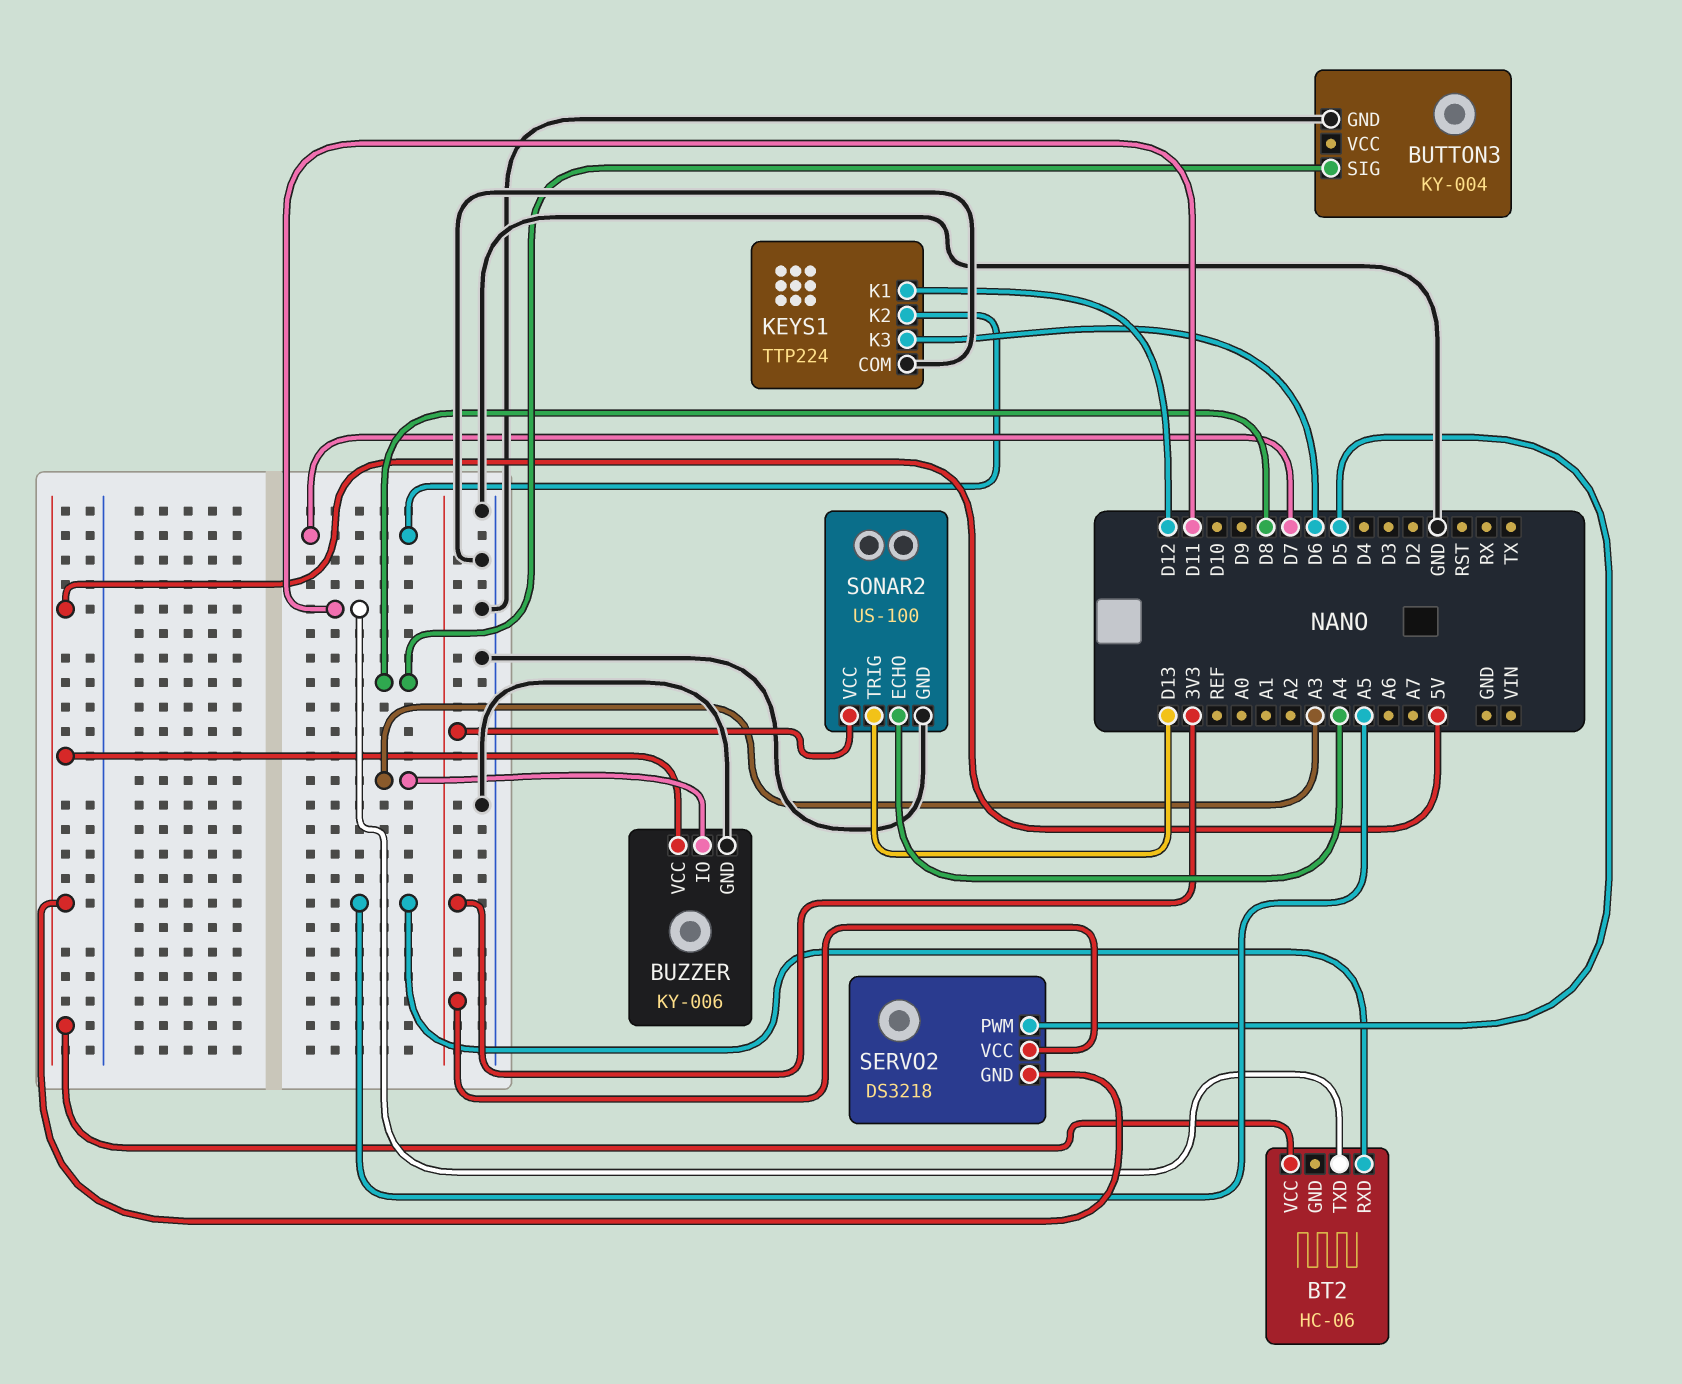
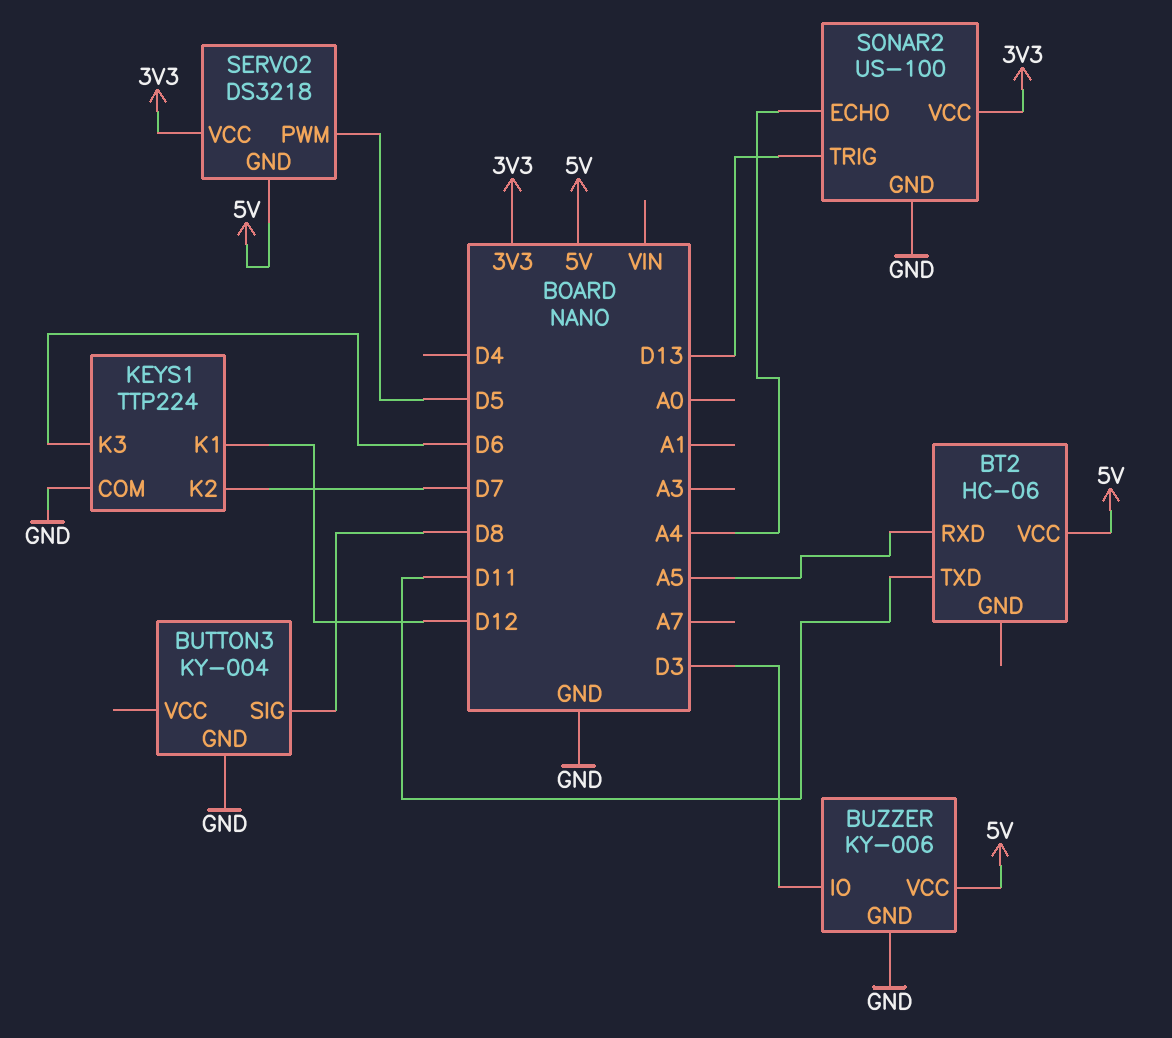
BUZZER pin IO: A3 -> D3

